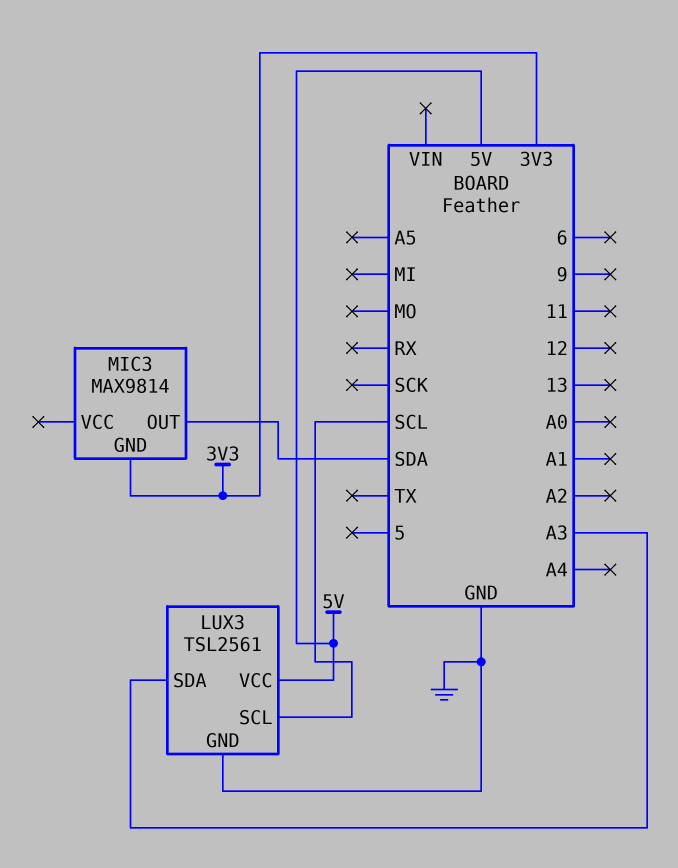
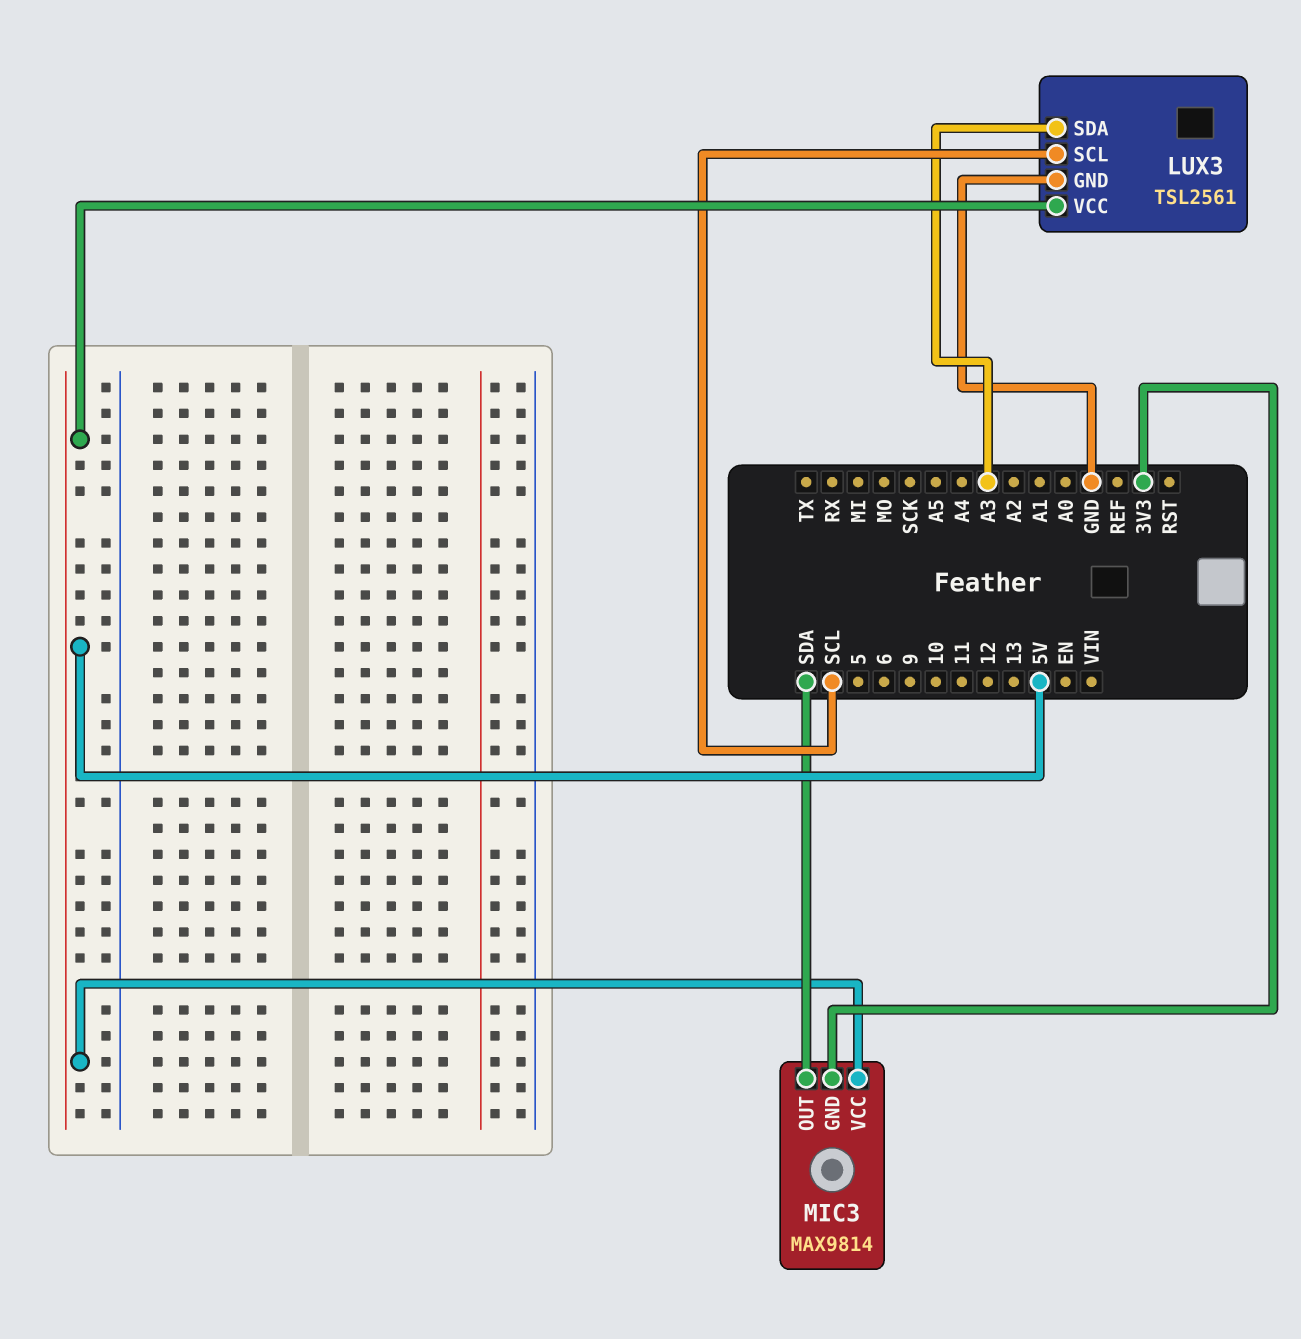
MIC3 pin VCC: none -> 5V

